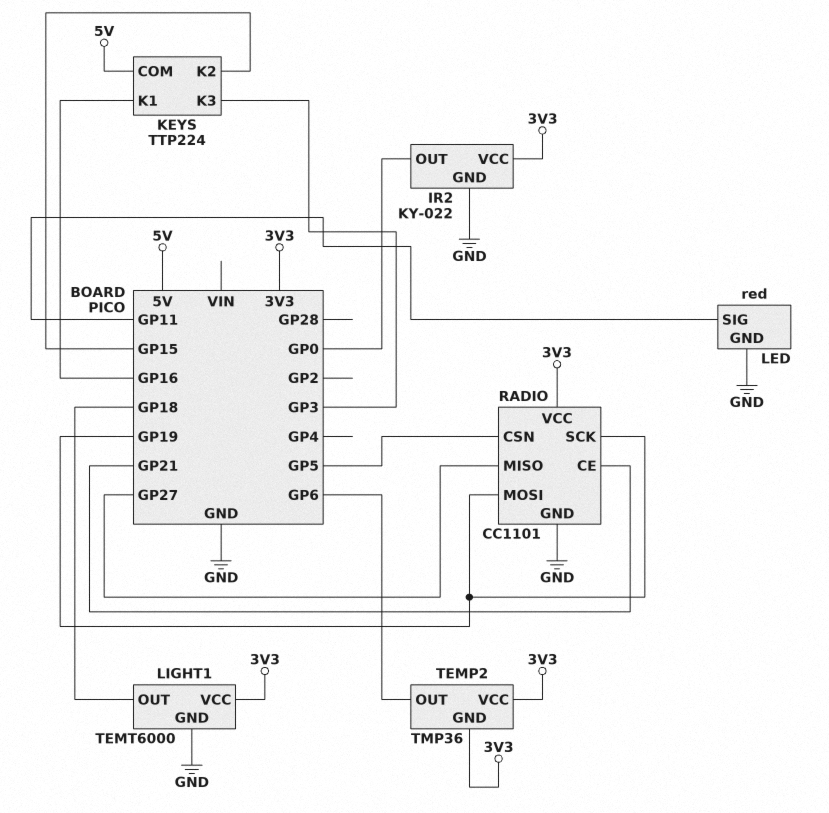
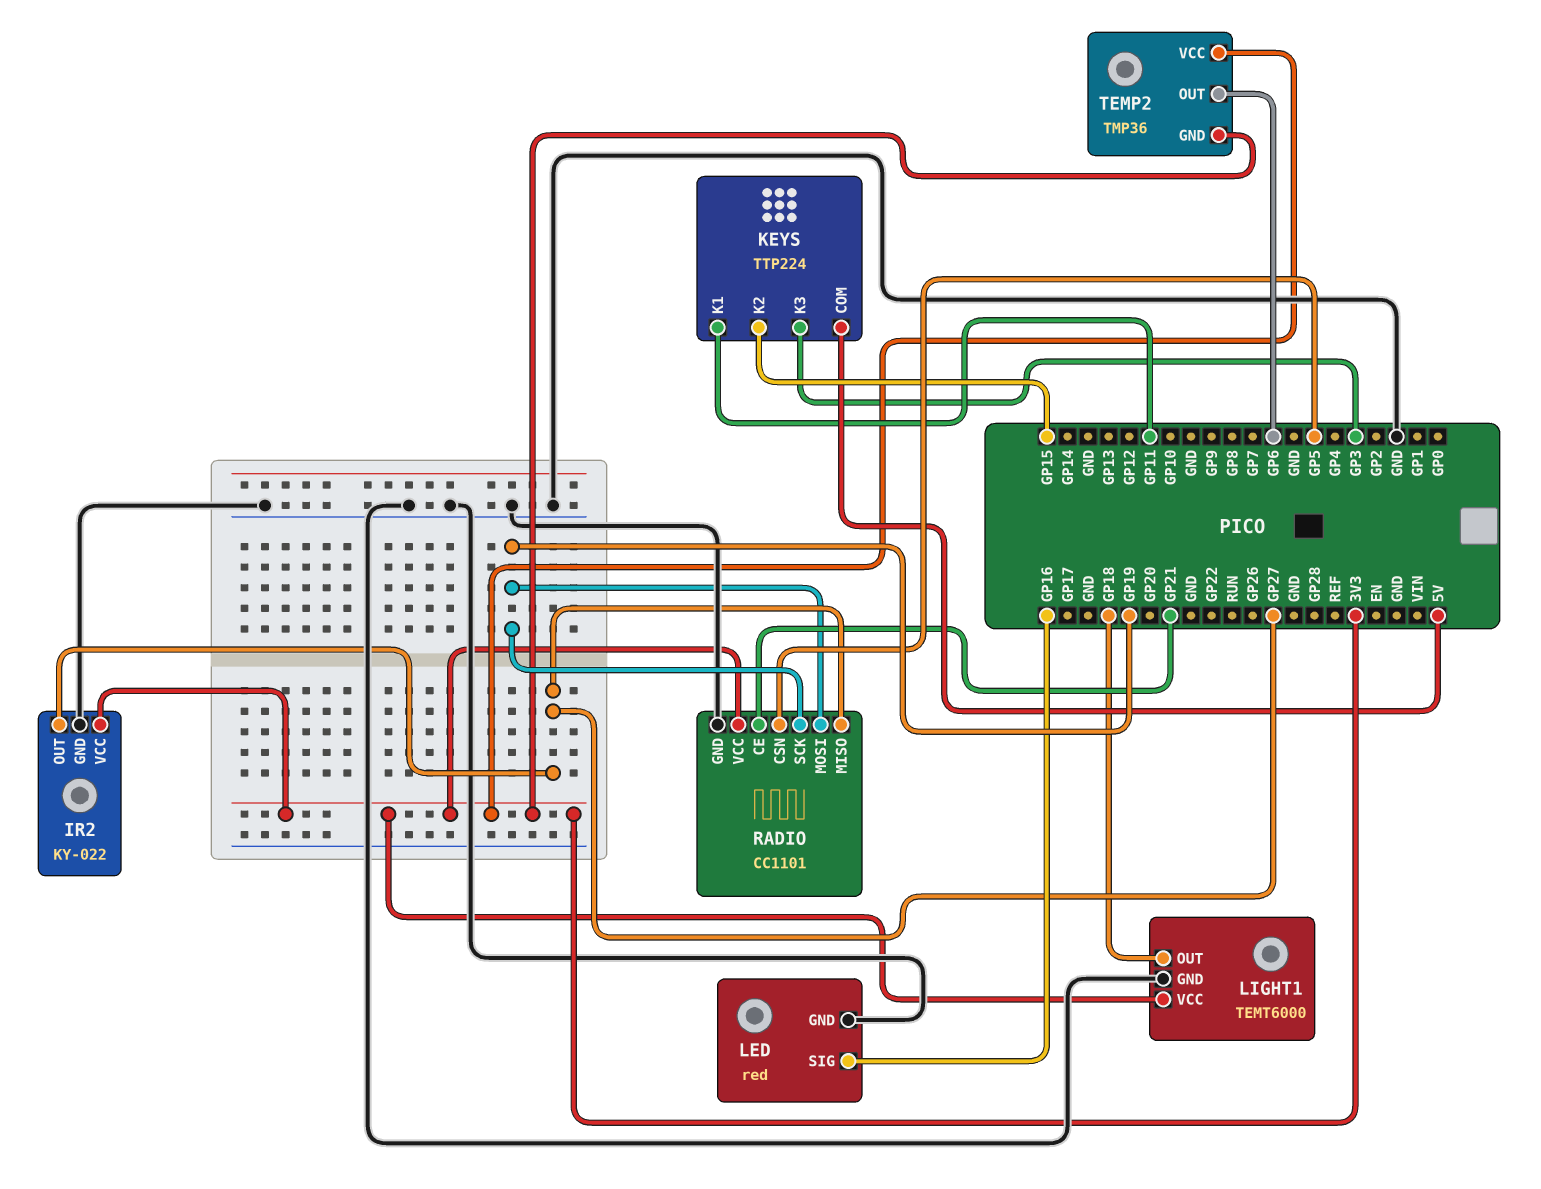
IR2 pin OUT: GP0 -> GP27
KEYS pin K1: GP16 -> GP11
LED pin SIG: GP11 -> GP16

